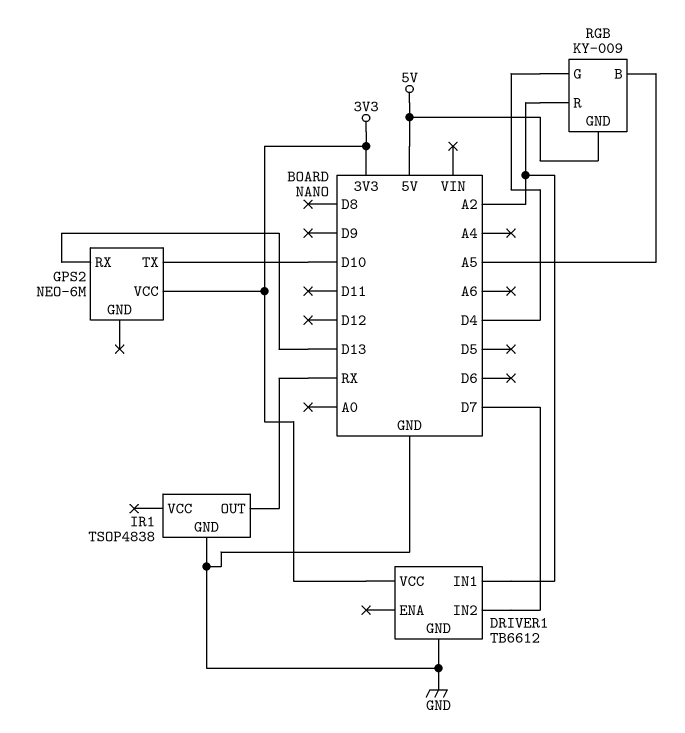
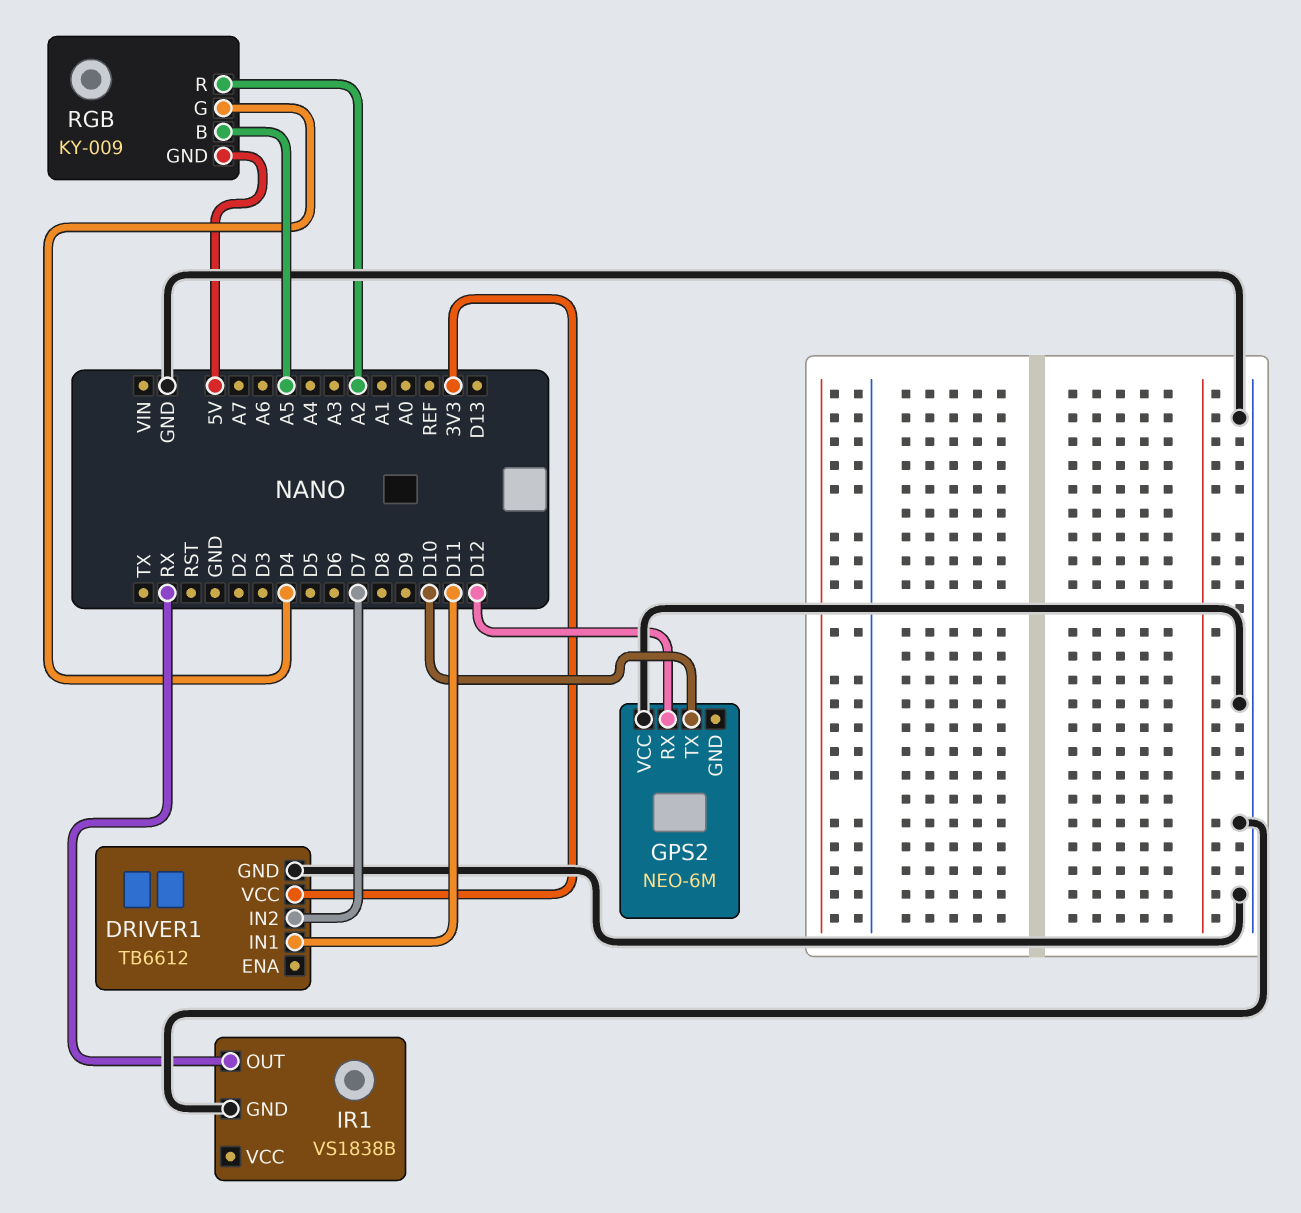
DRIVER1 pin IN1: A2 -> D11
GPS2 pin RX: D13 -> D12
GPS2 pin VCC: 3V3 -> GND
IR1: TSOP4838 -> VS1838B

